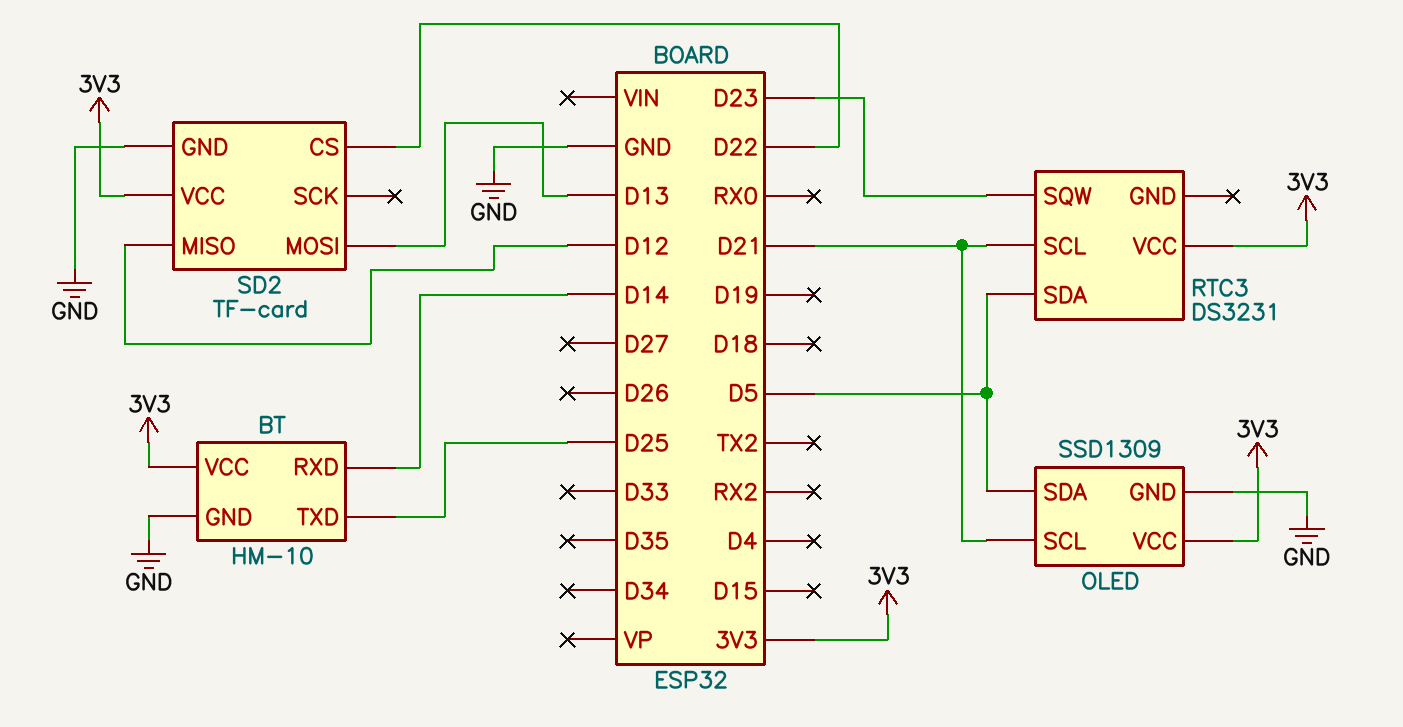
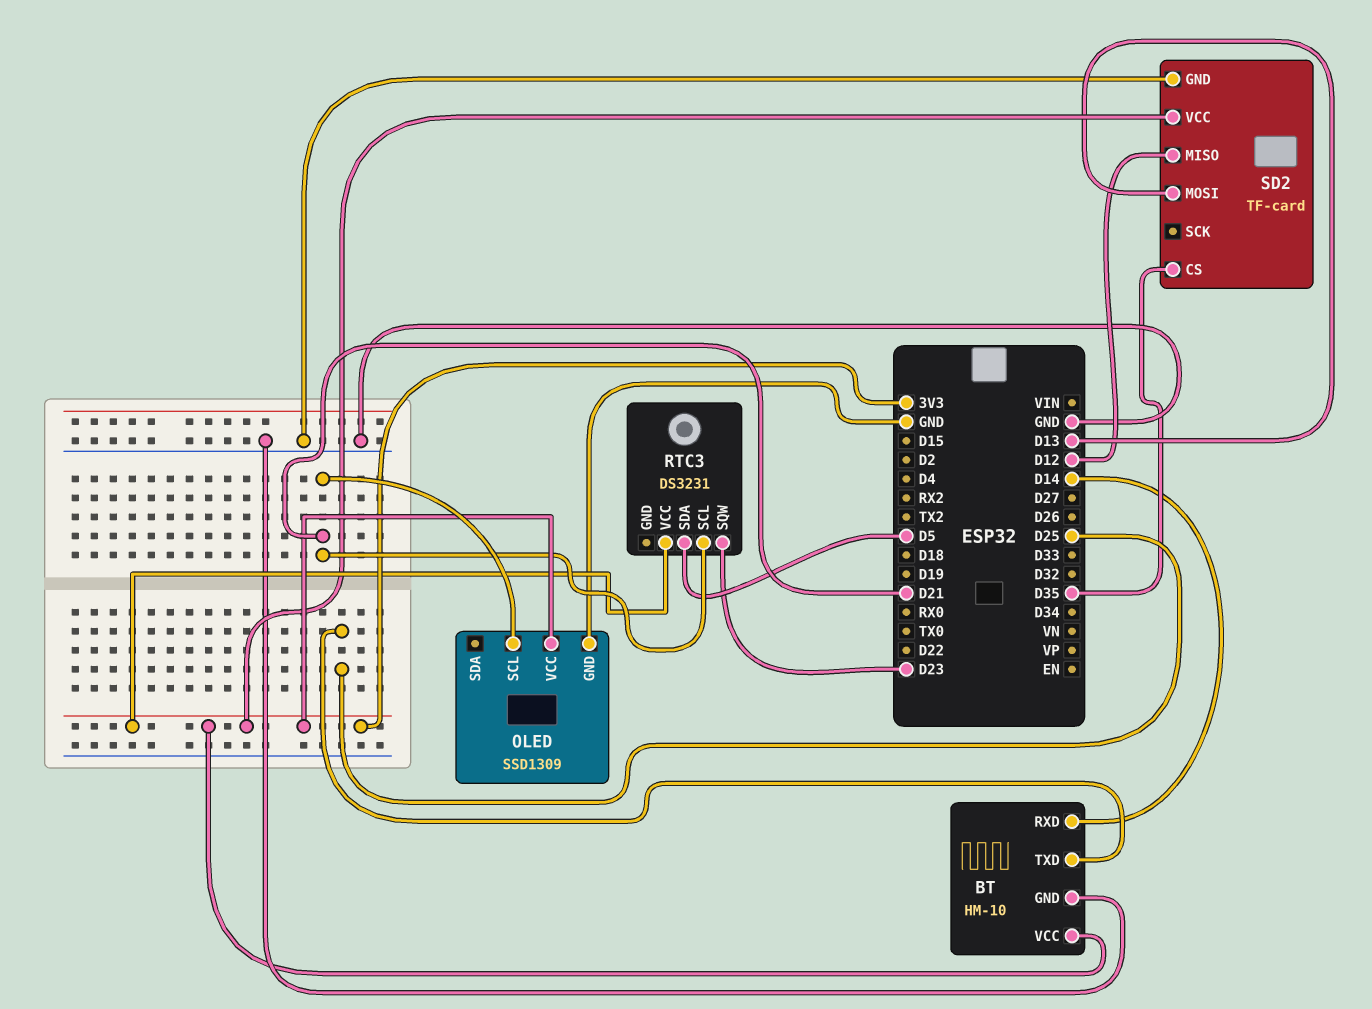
OLED pin SDA: D5 -> none
SD2 pin CS: D22 -> D35

